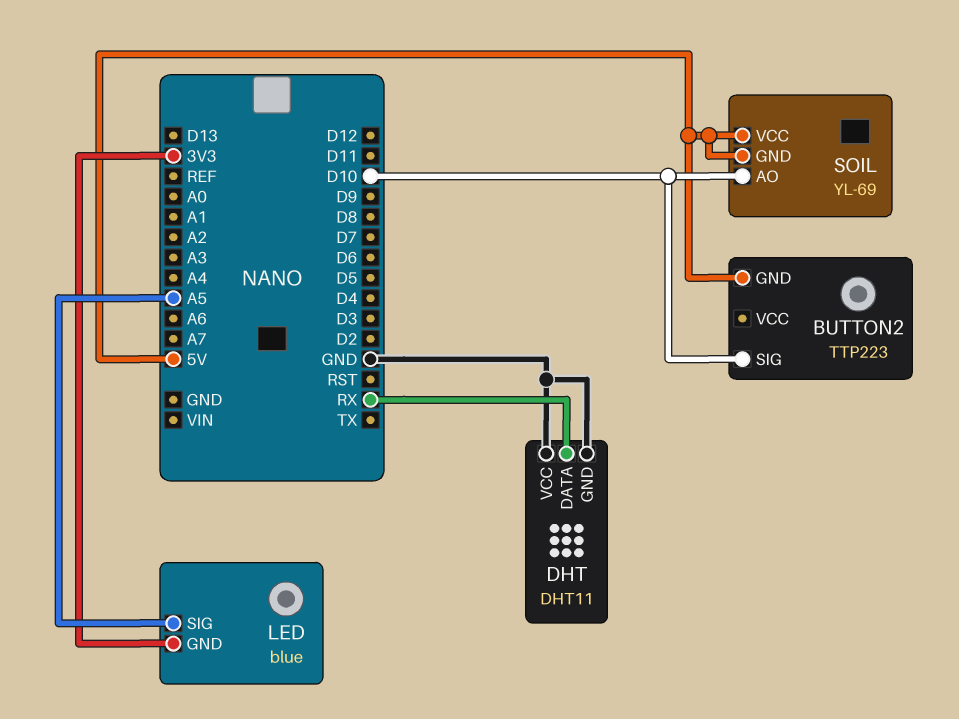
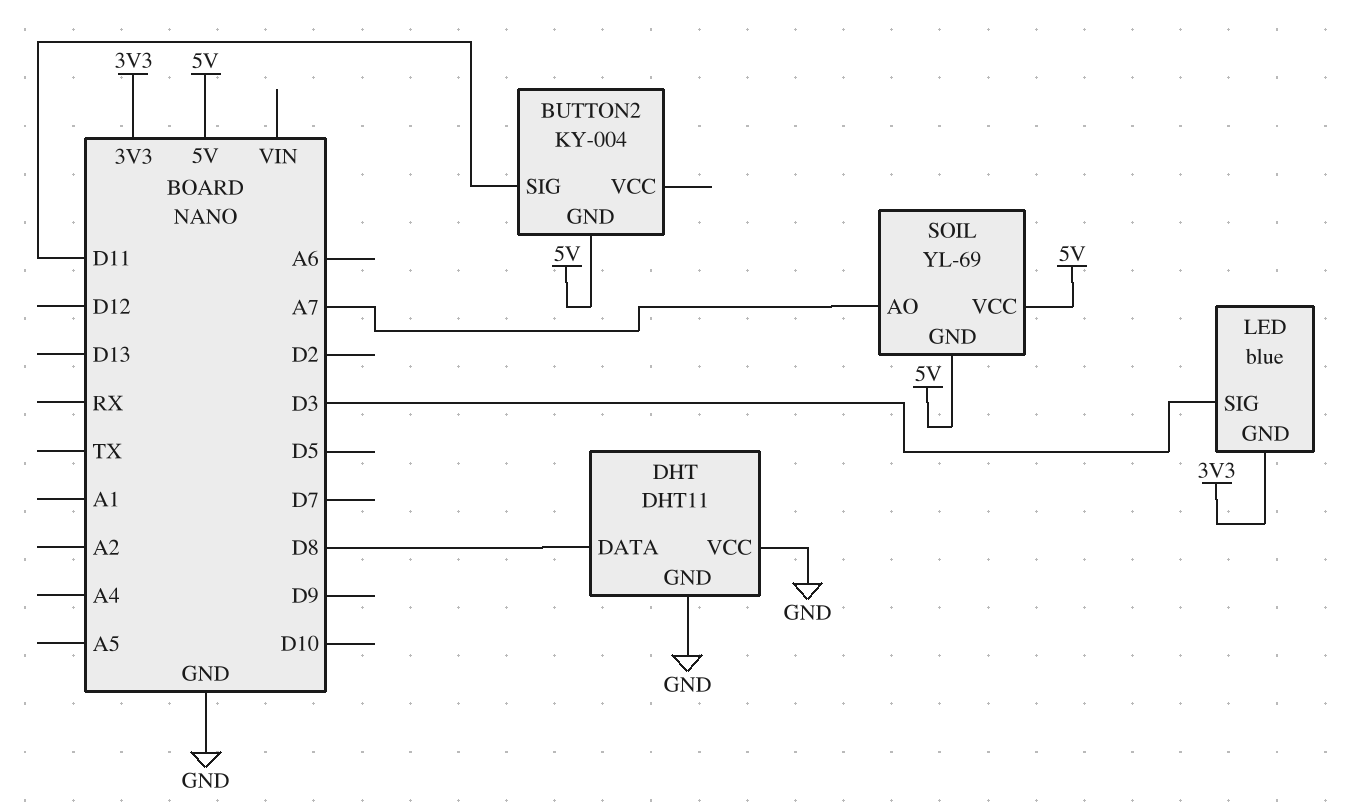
BUTTON2: TTP223 -> KY-004
BUTTON2 pin SIG: D10 -> D11
DHT pin DATA: RX -> D8
LED pin SIG: A5 -> D3
SOIL pin AO: D10 -> A7

